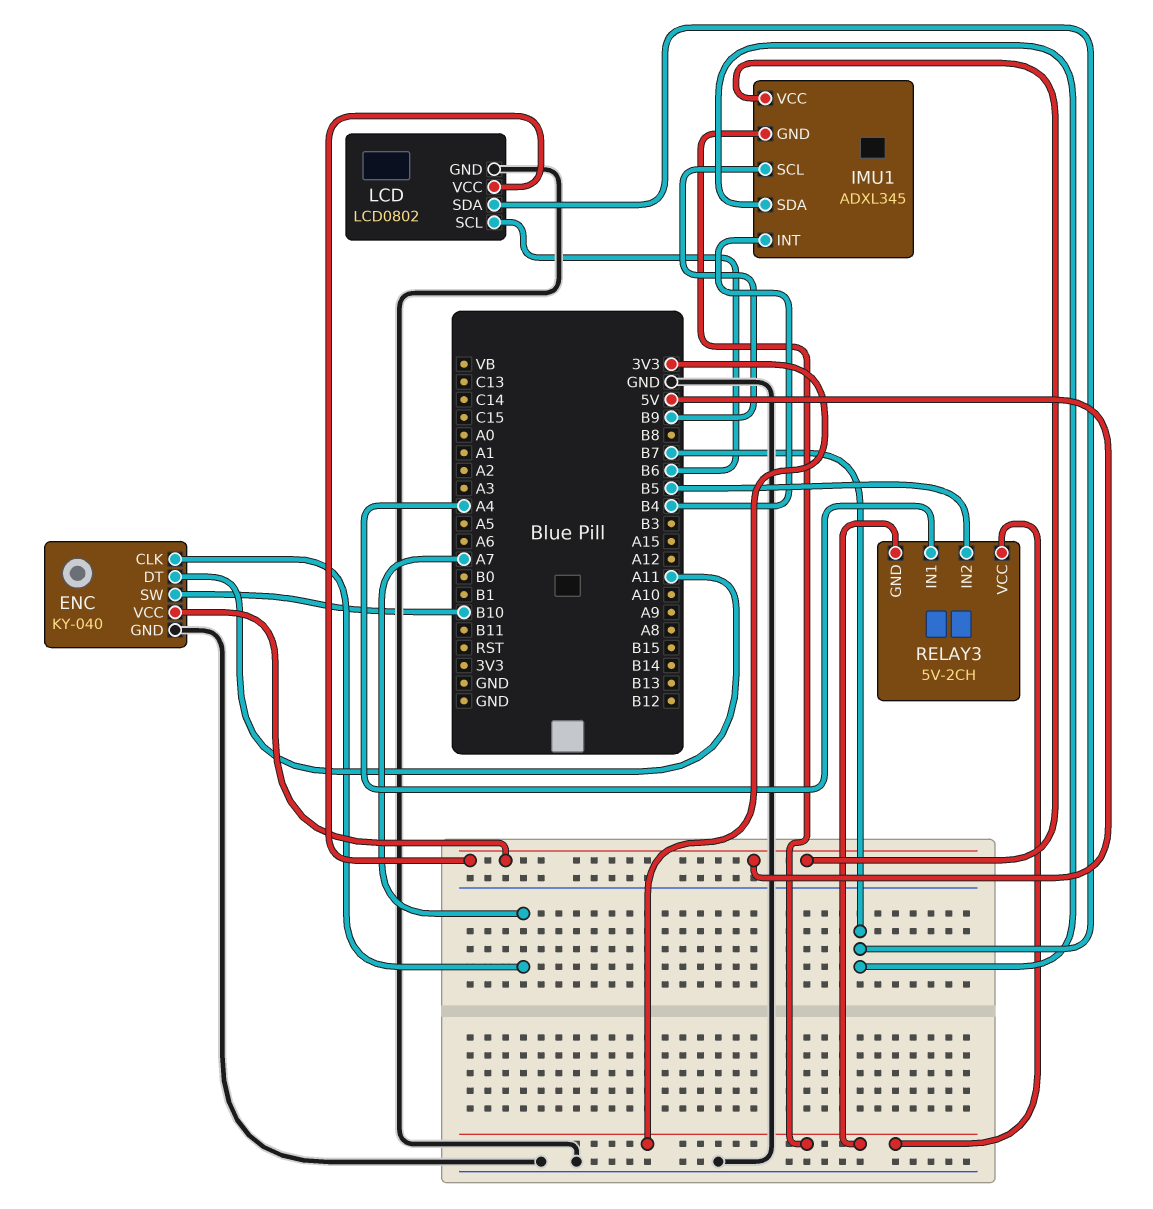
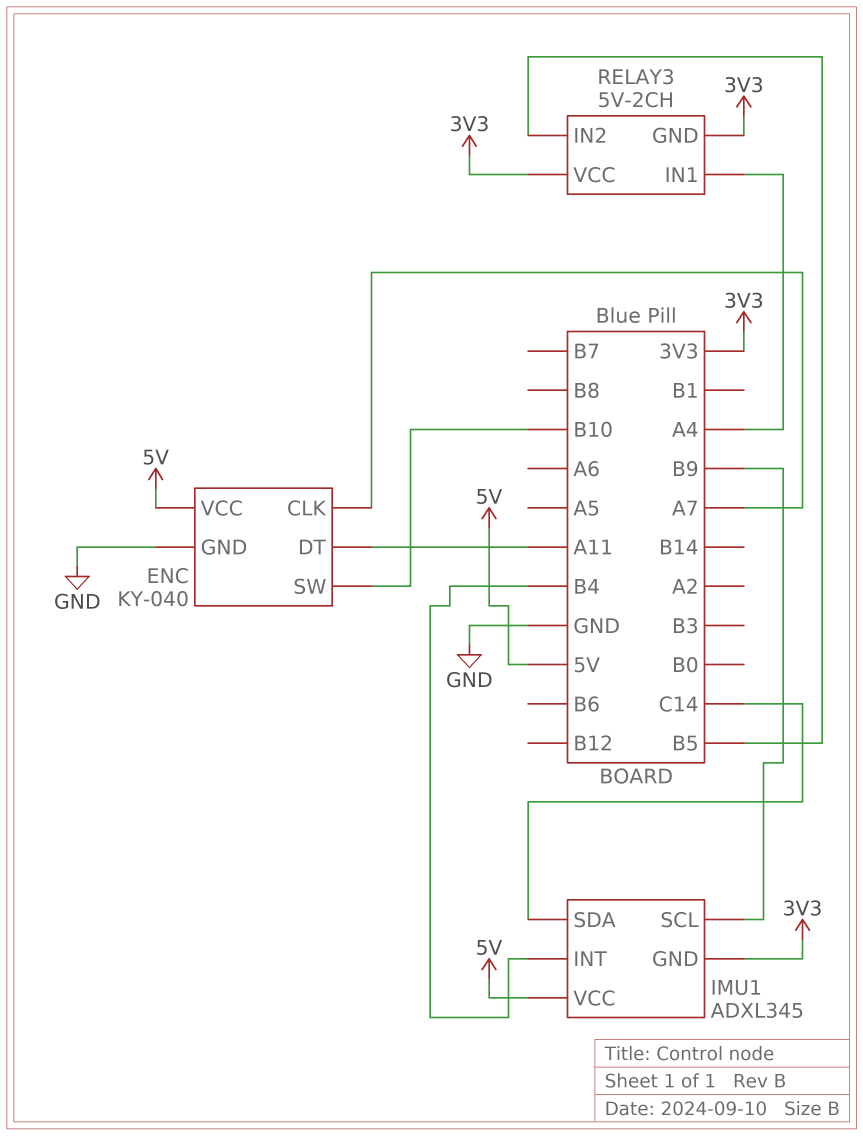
IMU1 pin SDA: B7 -> C14
LCD: LCD0802 -> none
LCD pin GND: GND -> none
LCD pin SCL: B6 -> none
LCD pin SDA: B7 -> none
LCD pin VCC: 5V -> none

